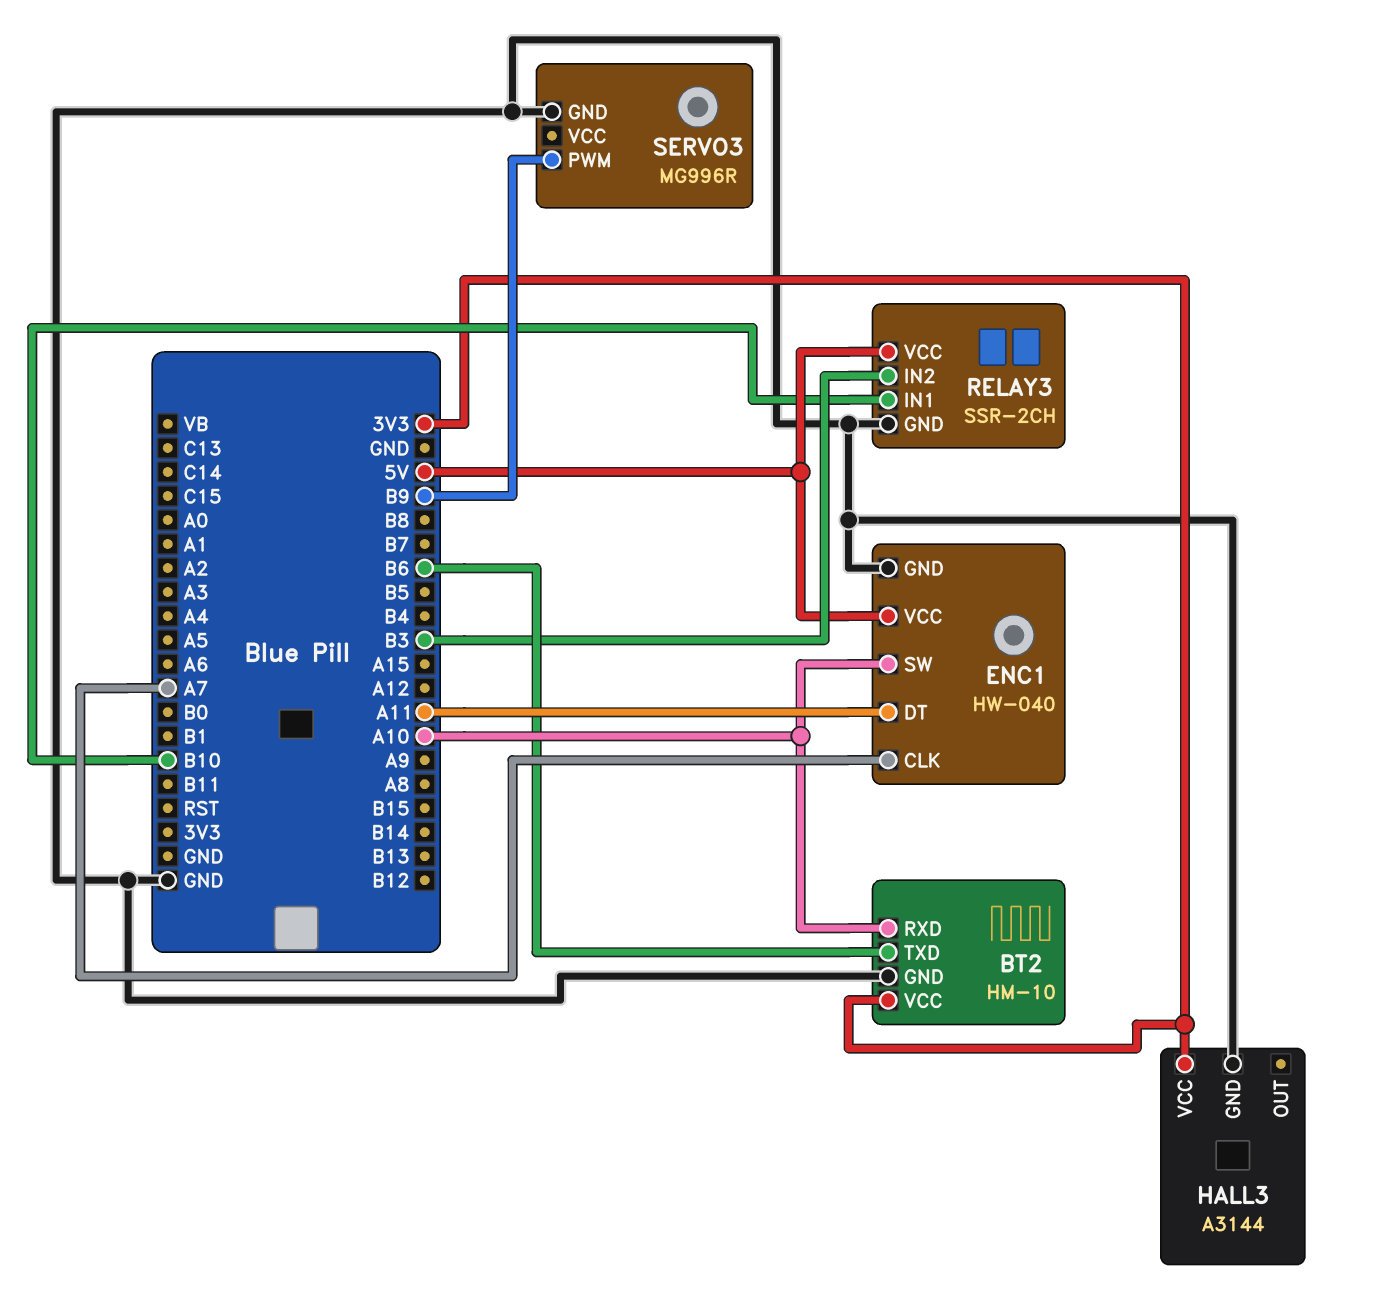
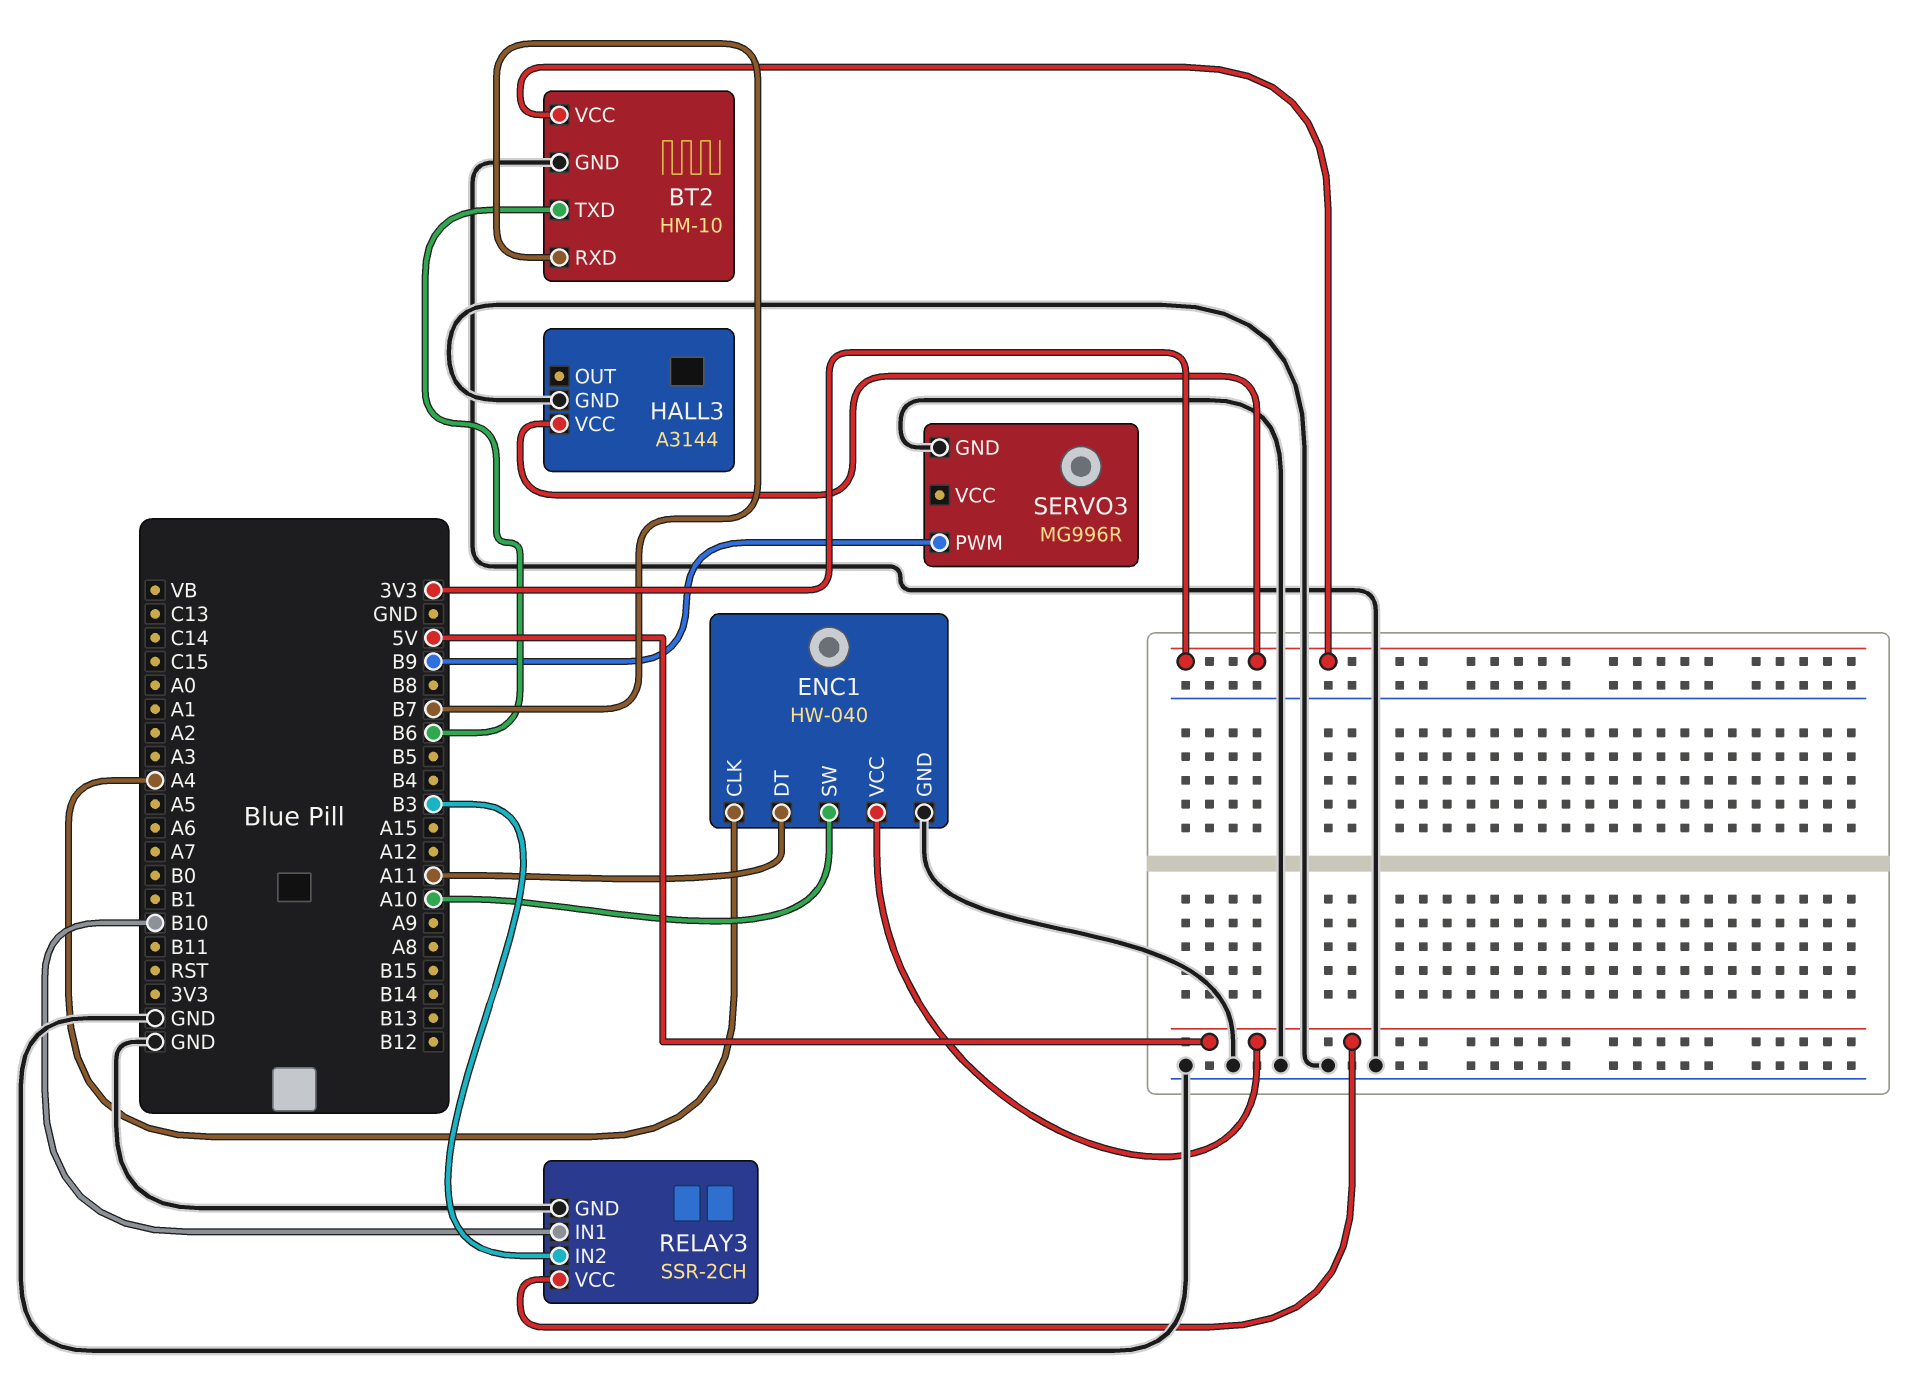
BT2 pin RXD: A10 -> B7
ENC1 pin CLK: A7 -> A4

